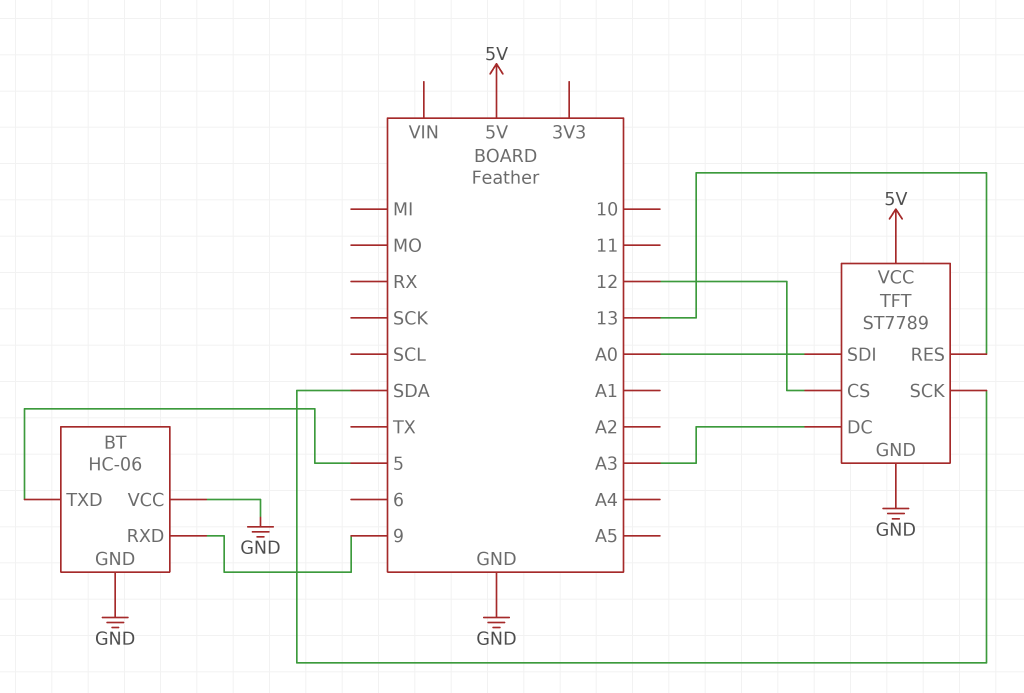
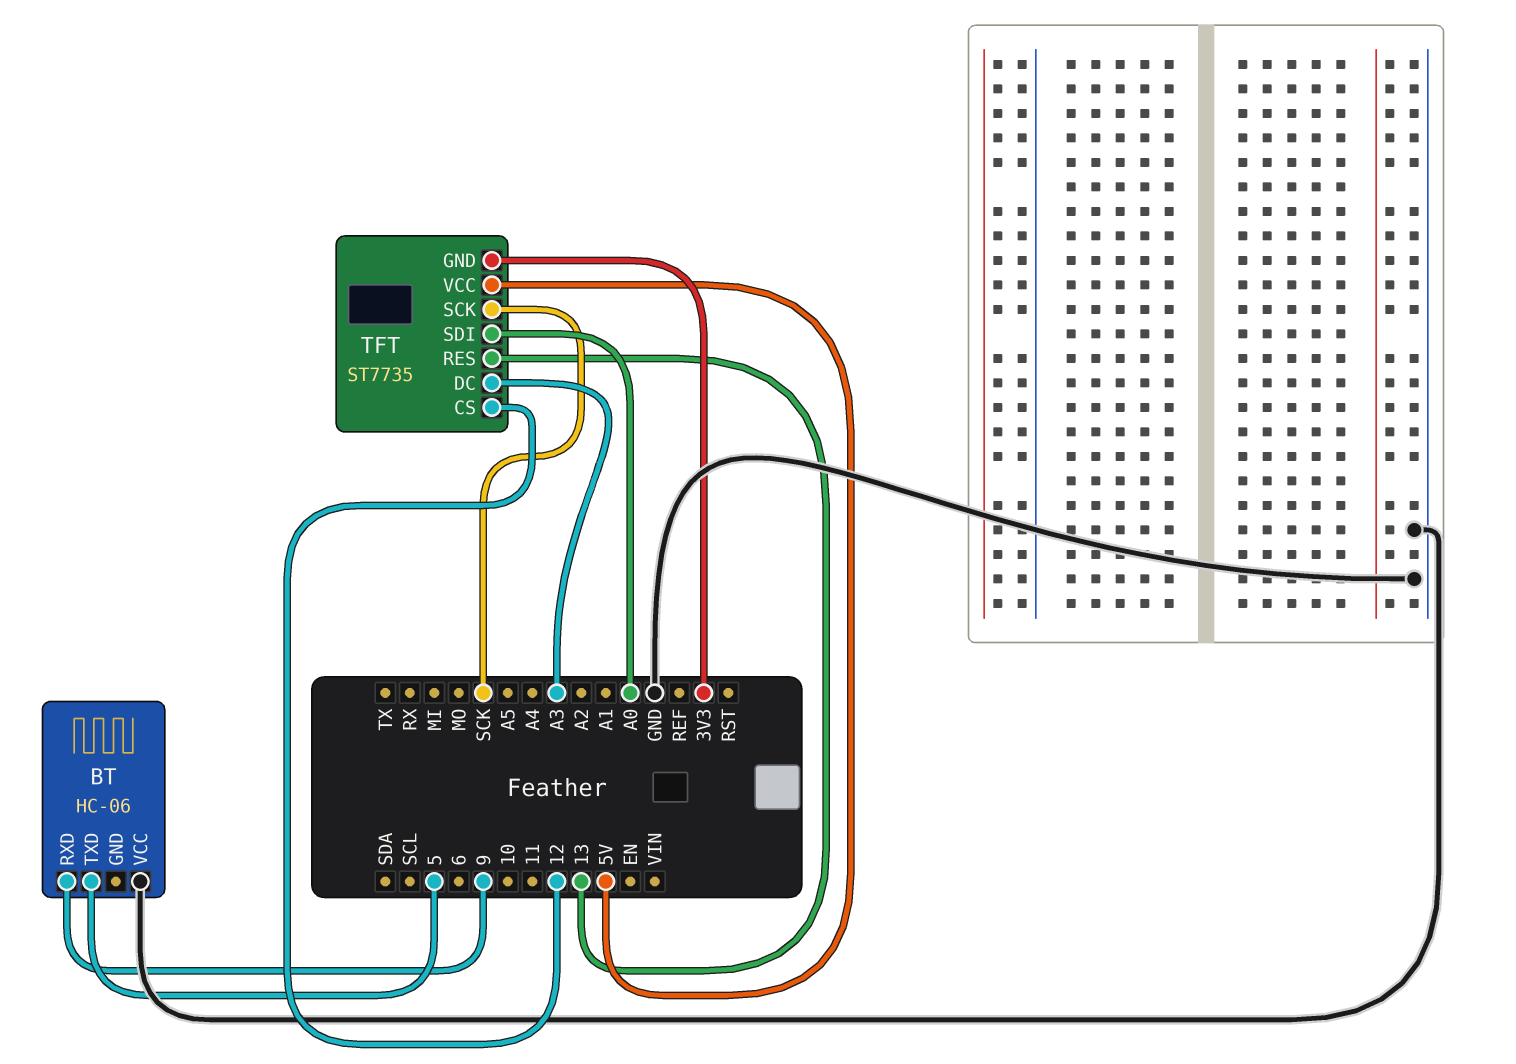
BT pin GND: GND -> none
TFT: ST7789 -> ST7735
TFT pin GND: GND -> 3V3
TFT pin SCK: SDA -> SCK

